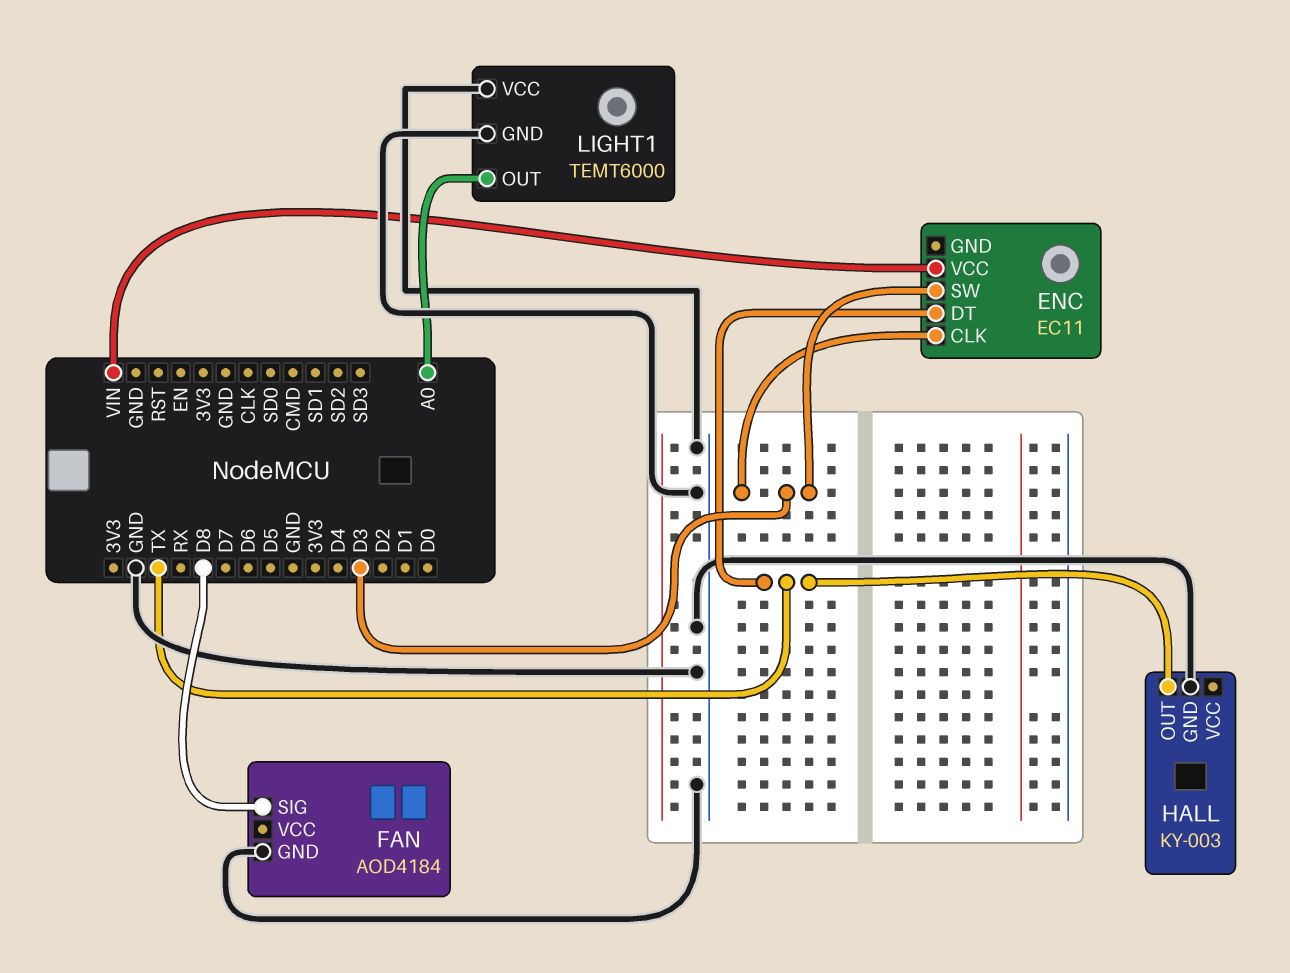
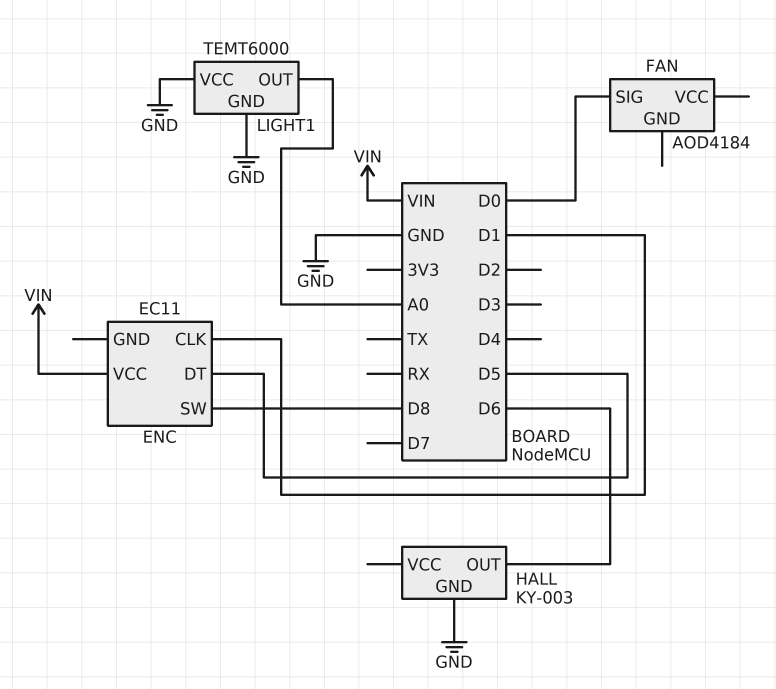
ENC pin CLK: D3 -> D1
ENC pin DT: TX -> D5
ENC pin SW: D3 -> D8
FAN pin GND: GND -> none
FAN pin SIG: D8 -> D0
HALL pin OUT: TX -> D6

